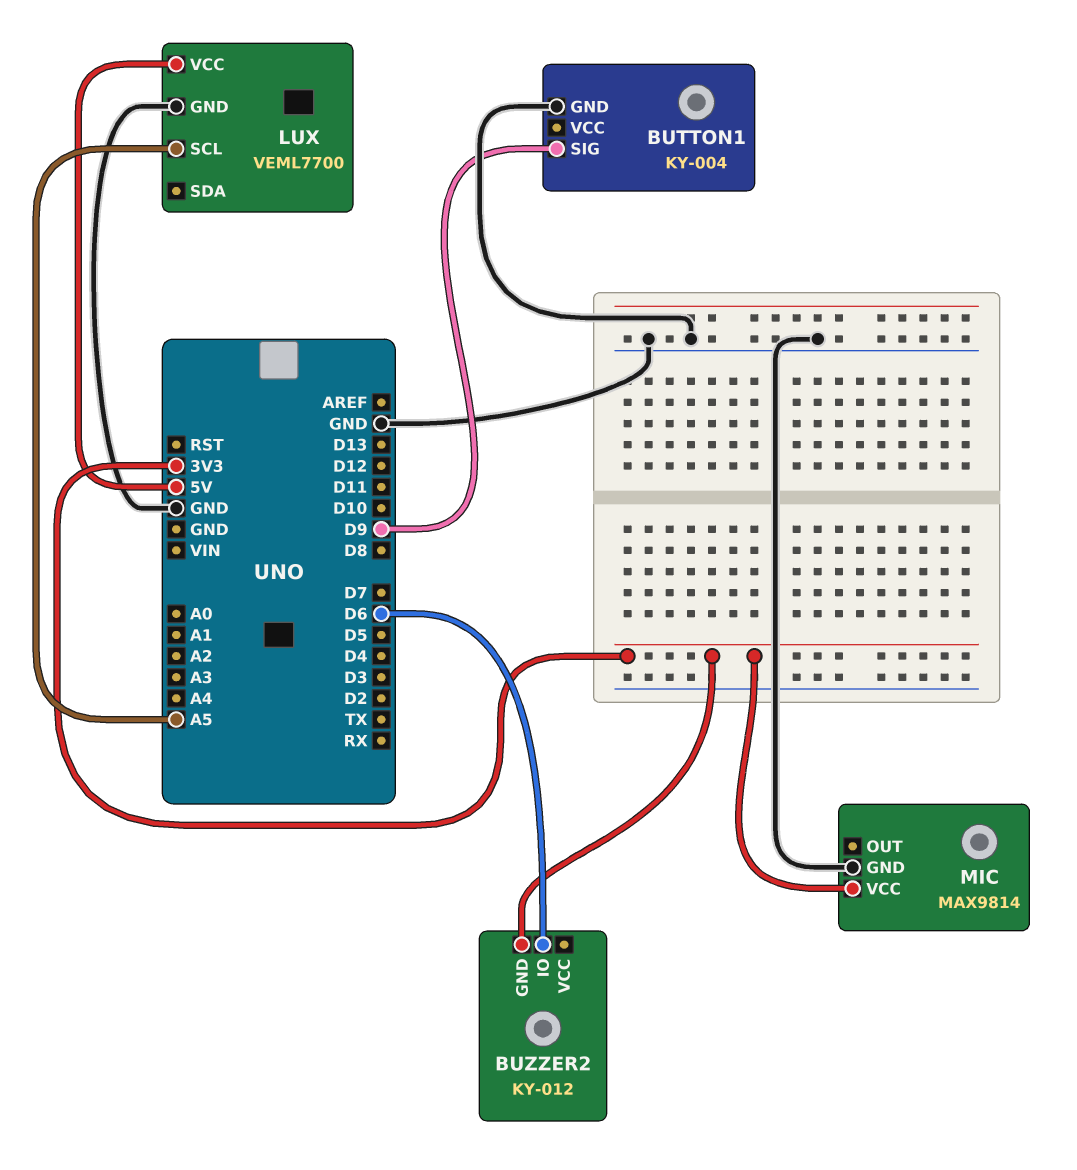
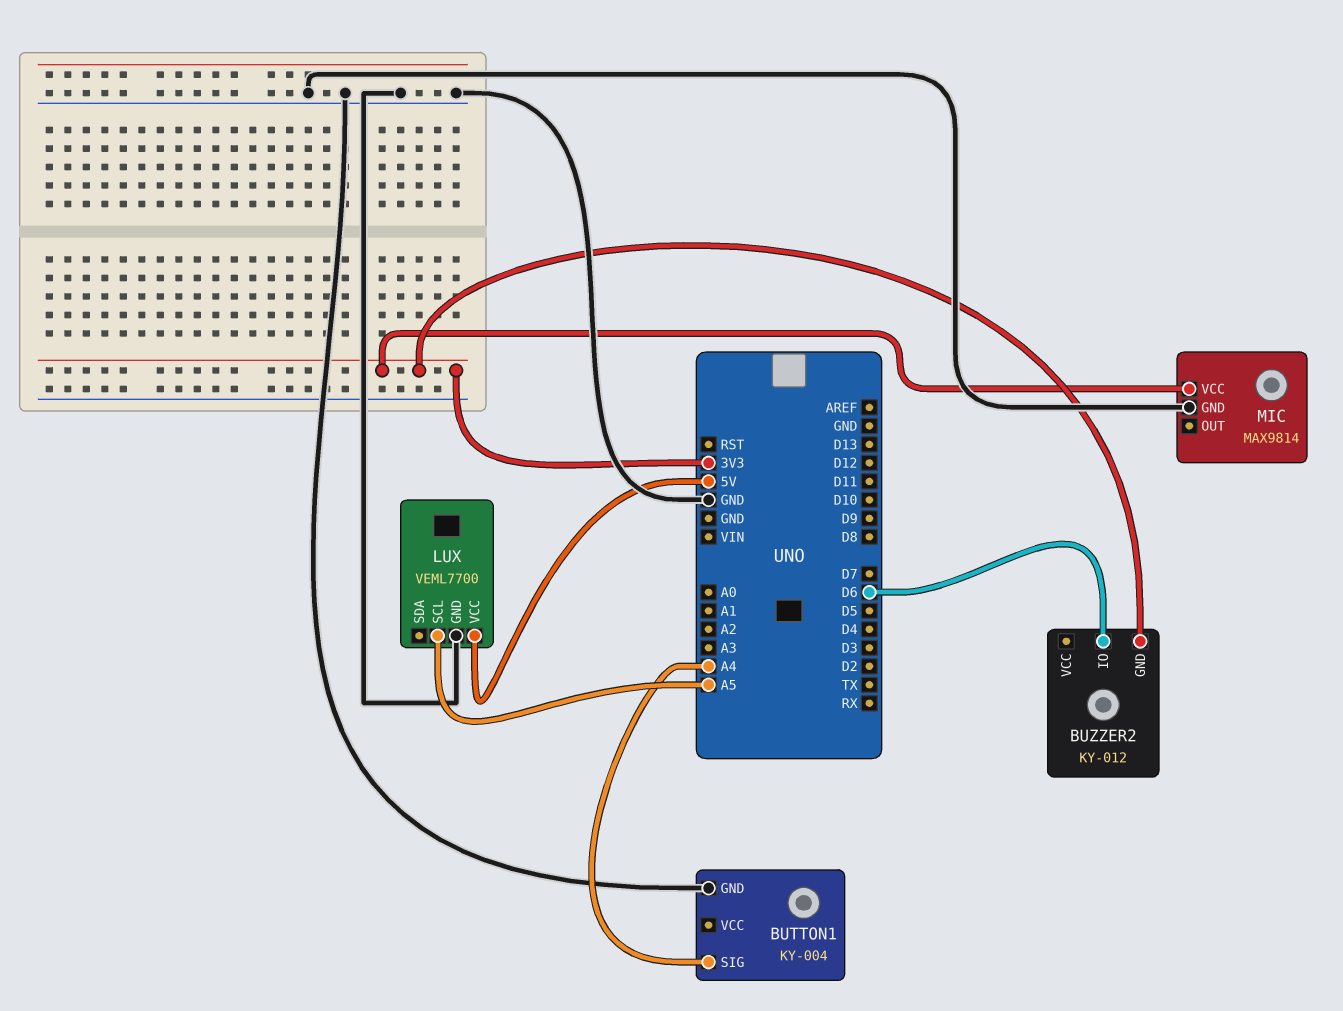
BUTTON1 pin SIG: D9 -> A4

